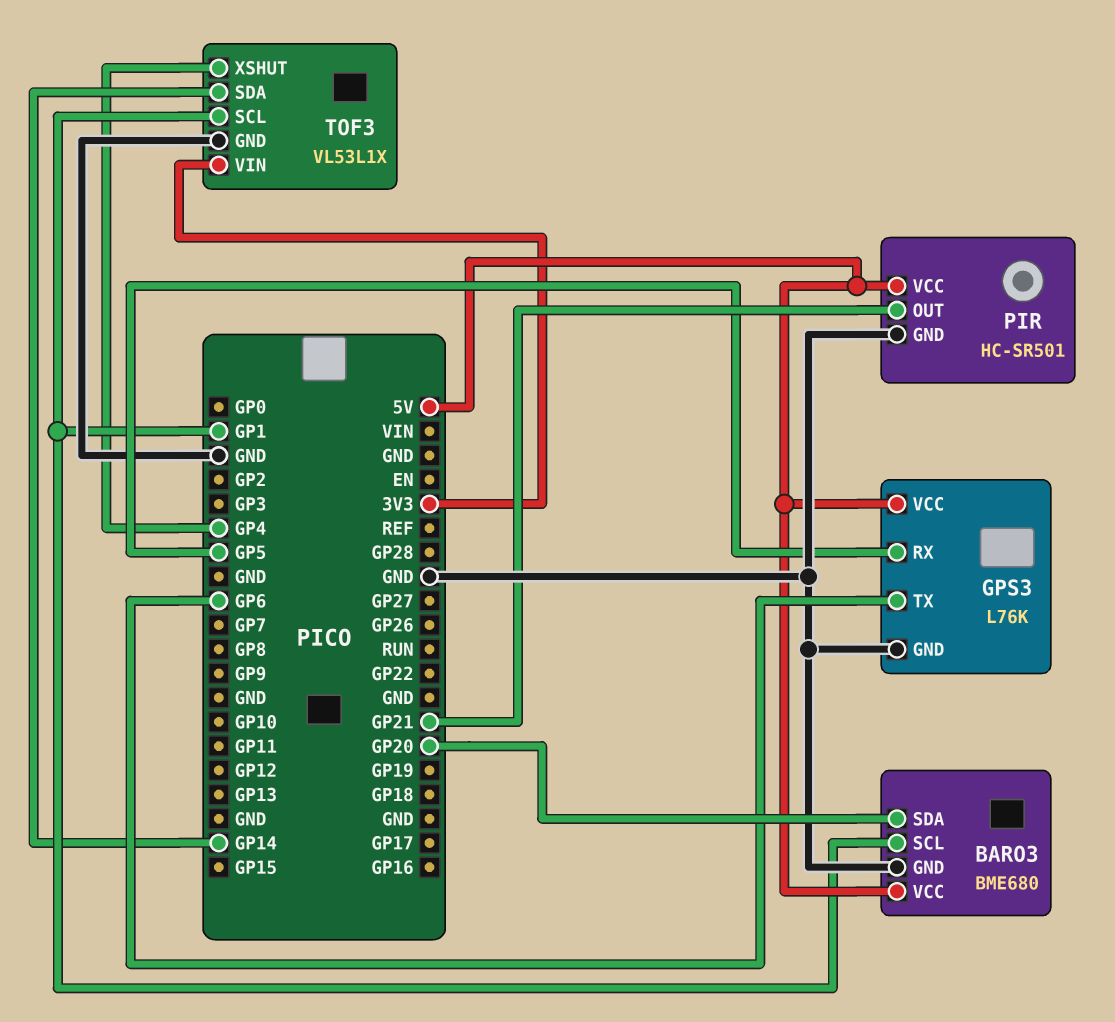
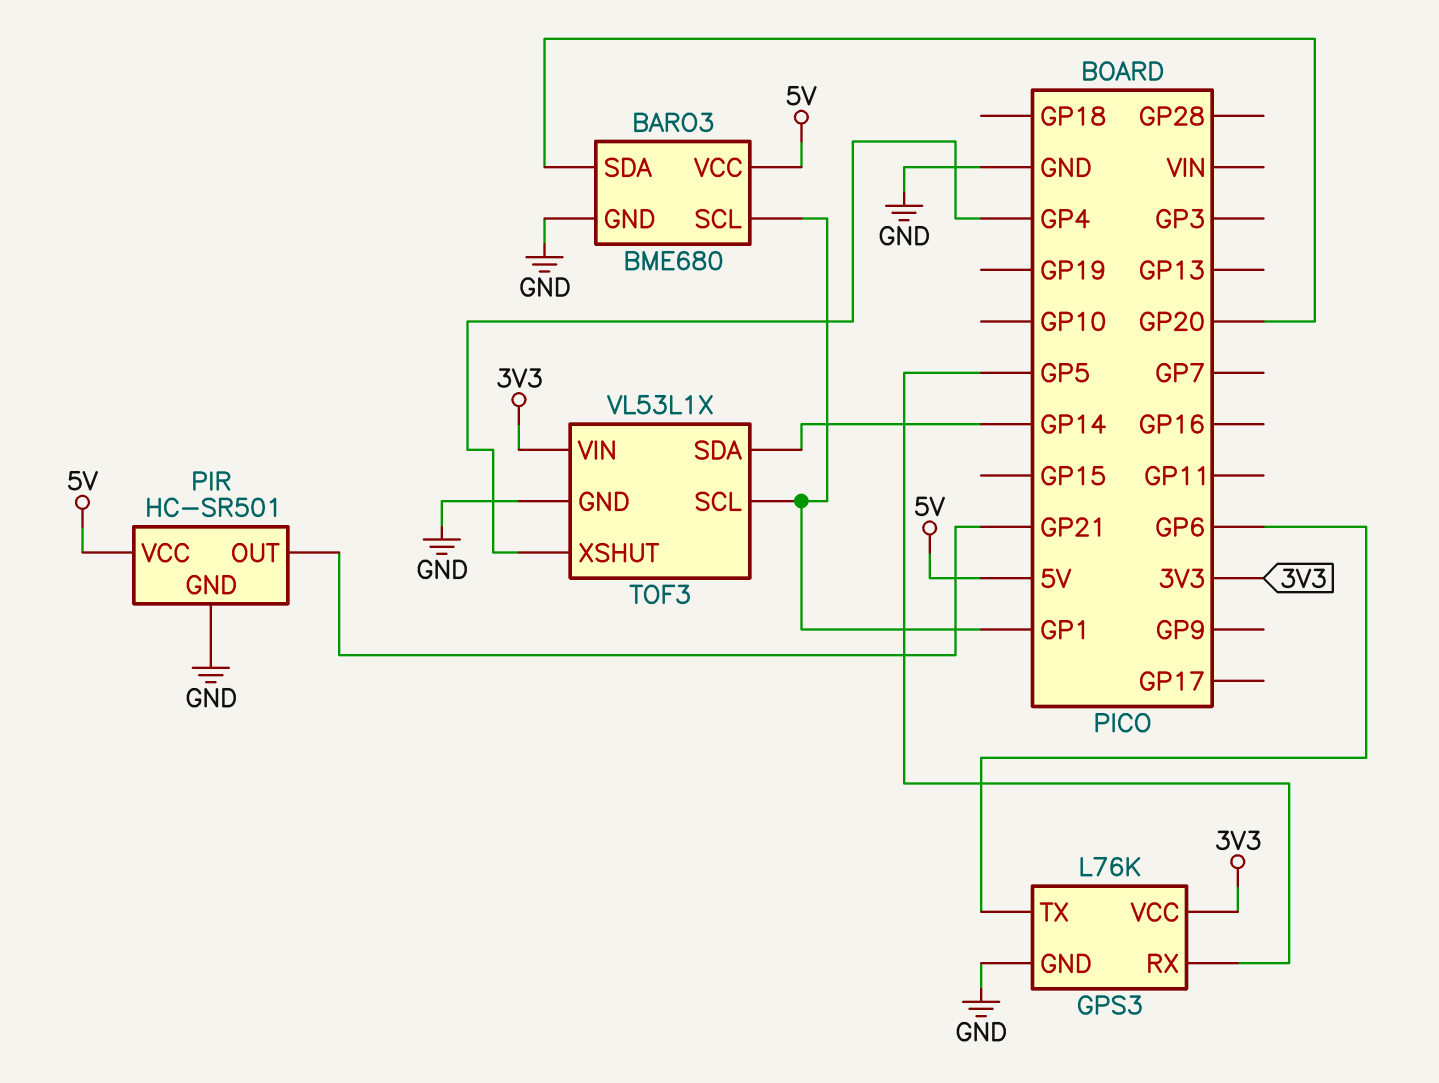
GPS3 pin VCC: 5V -> 3V3

